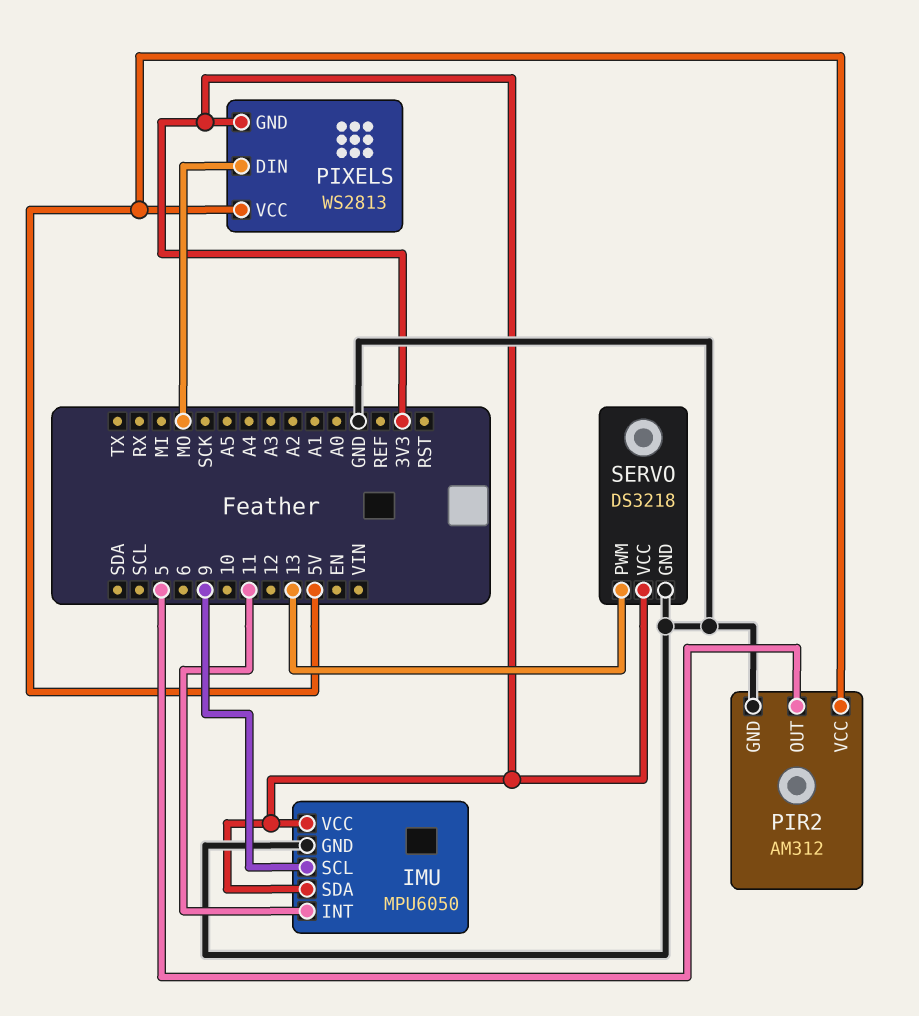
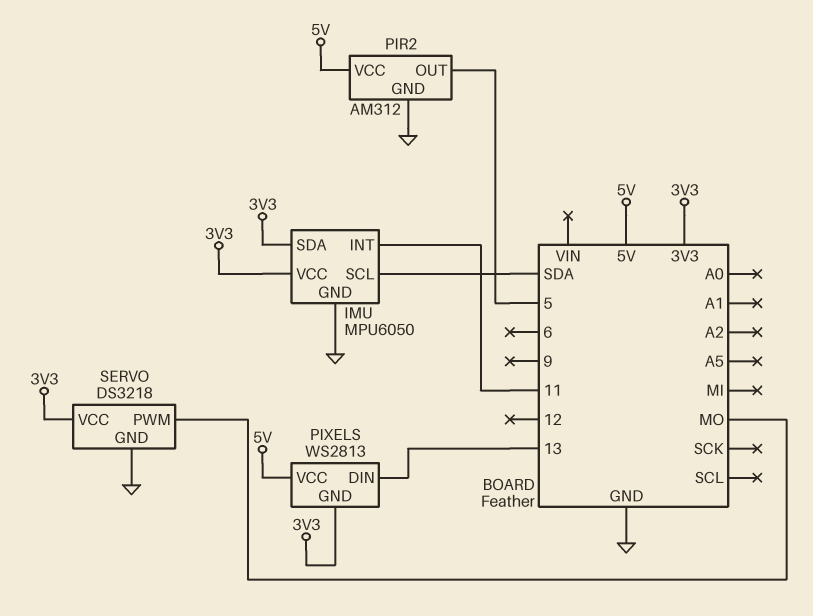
IMU pin SCL: 9 -> SDA
PIXELS pin DIN: MO -> 13
SERVO pin PWM: 13 -> MO

